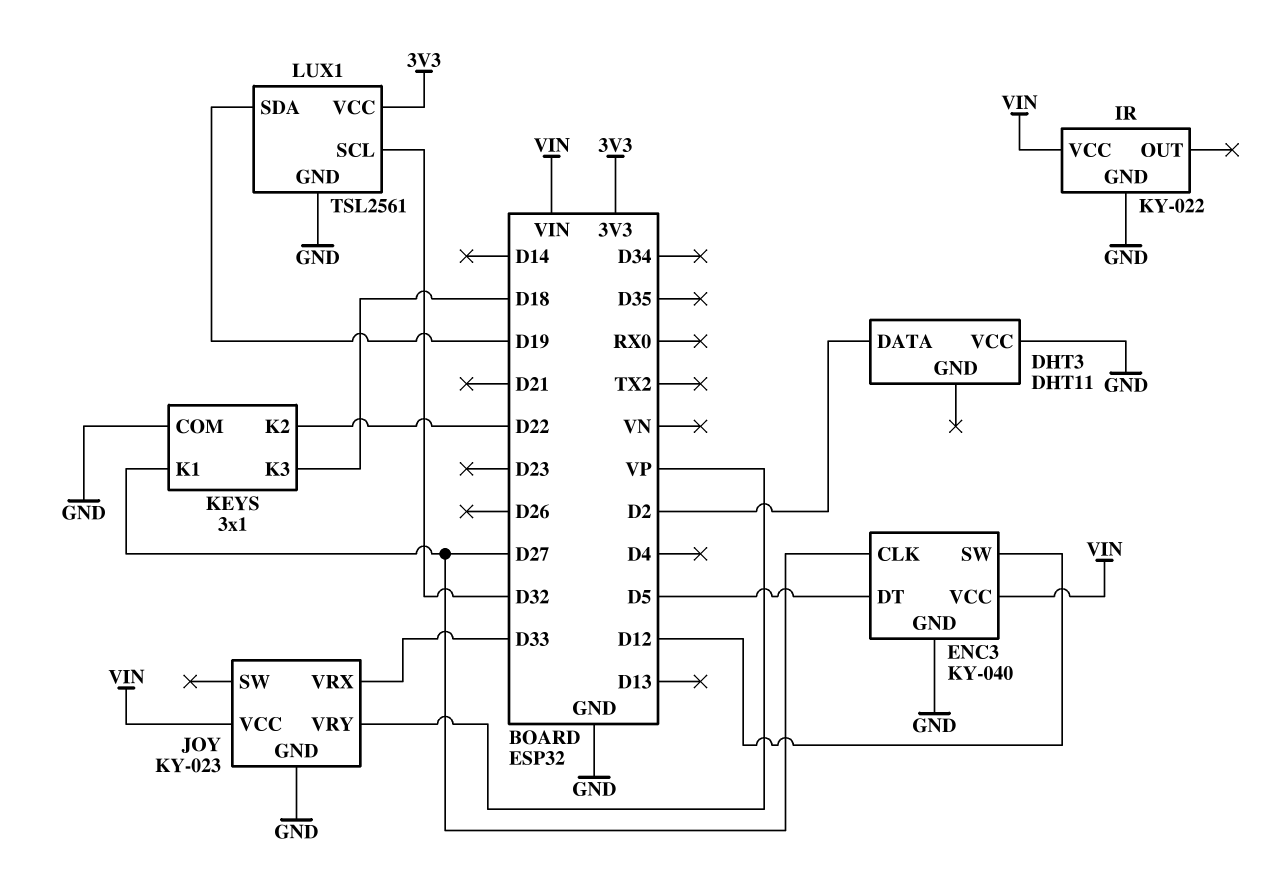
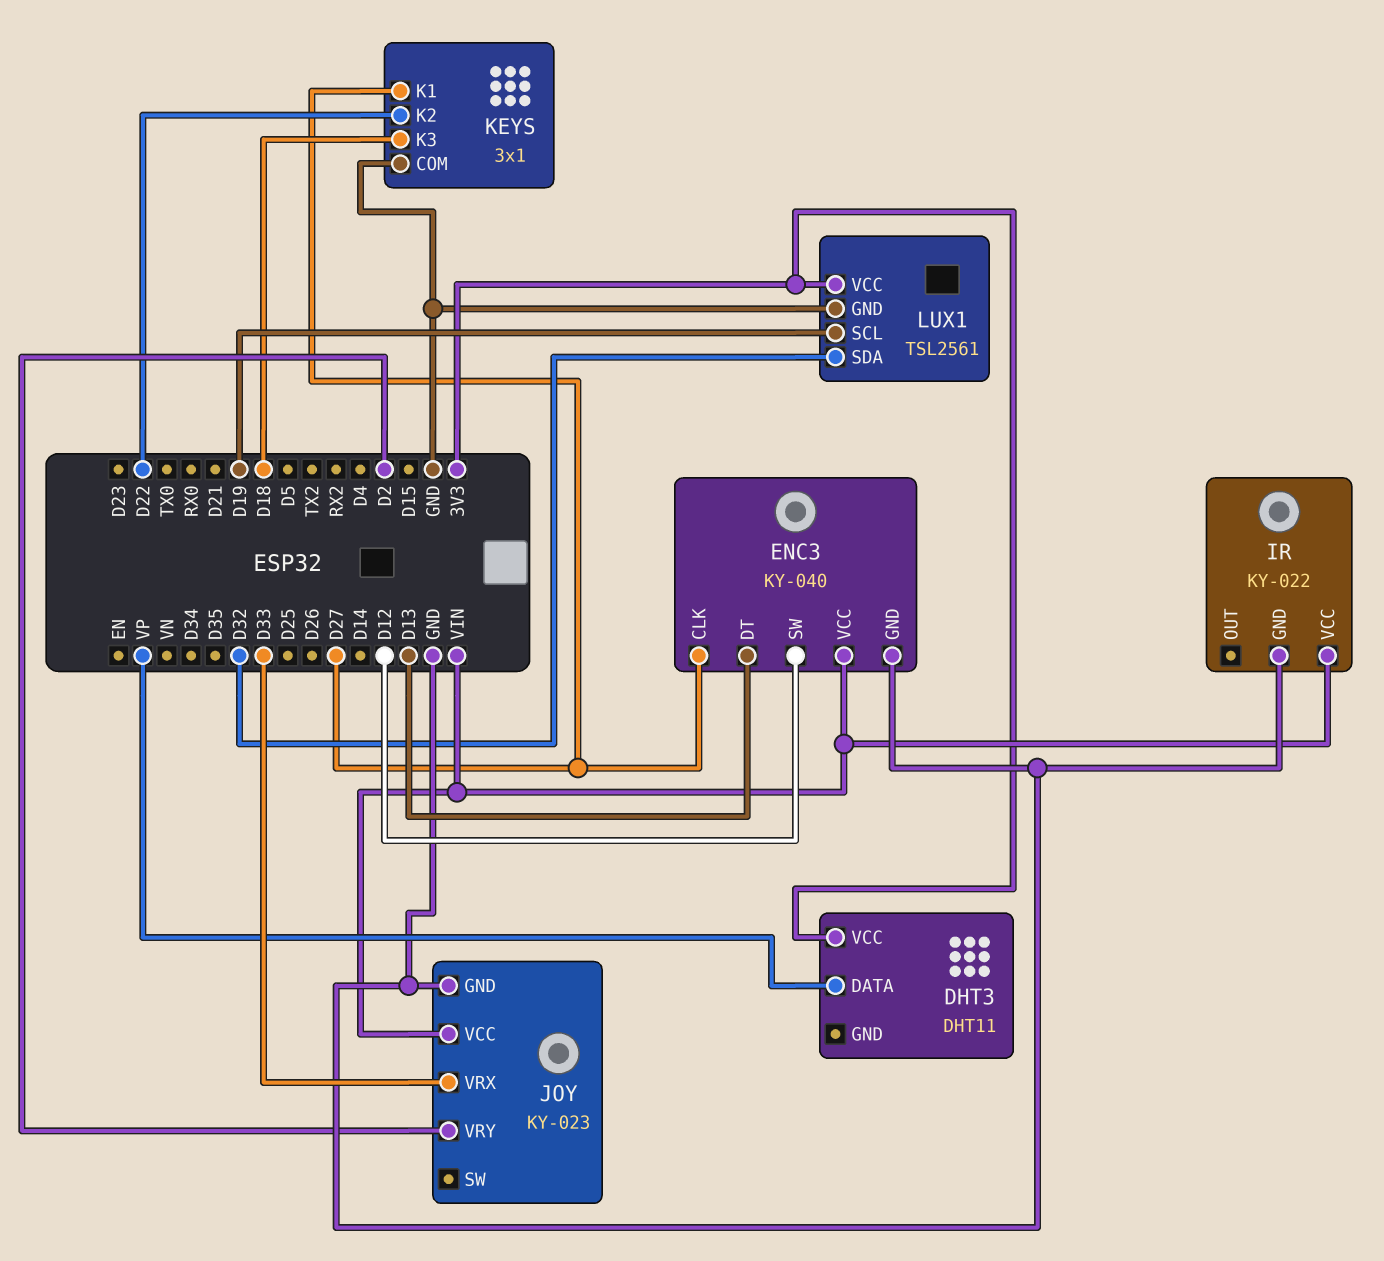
DHT3 pin DATA: D2 -> VP
DHT3 pin VCC: GND -> 3V3
ENC3 pin DT: D5 -> D13
JOY pin VRY: VP -> D2
LUX1 pin SCL: D32 -> D19
LUX1 pin SDA: D19 -> D32

